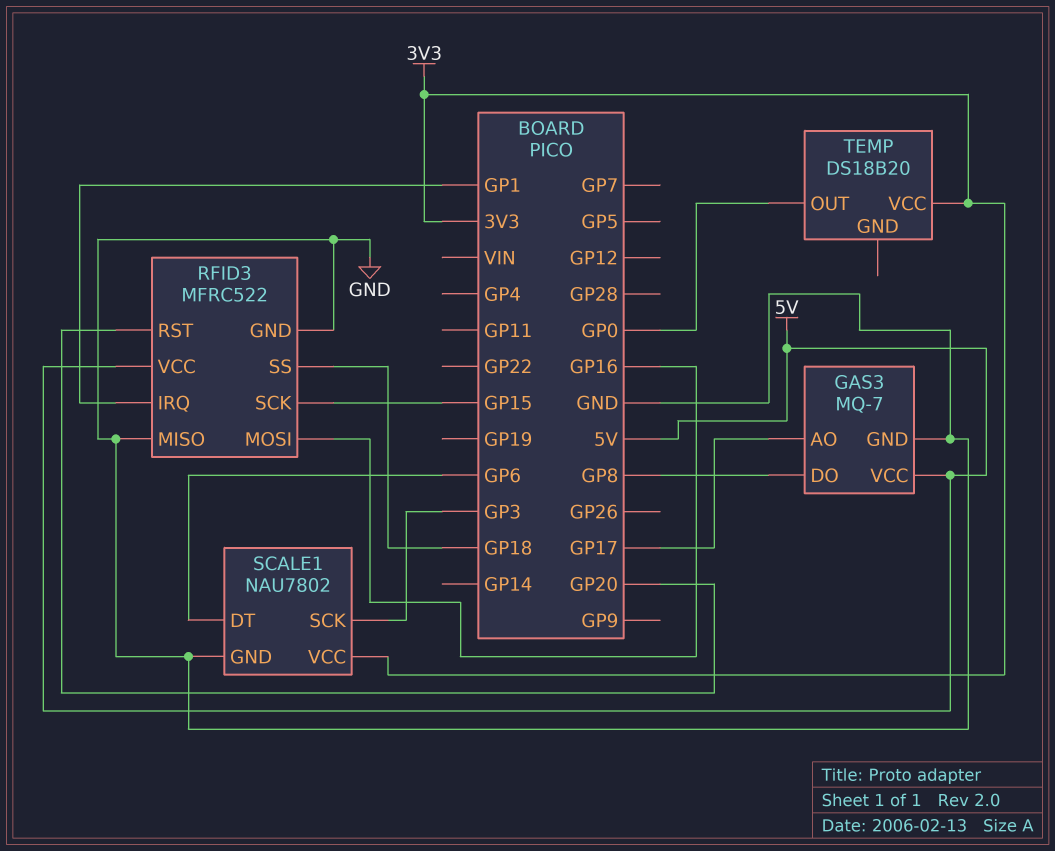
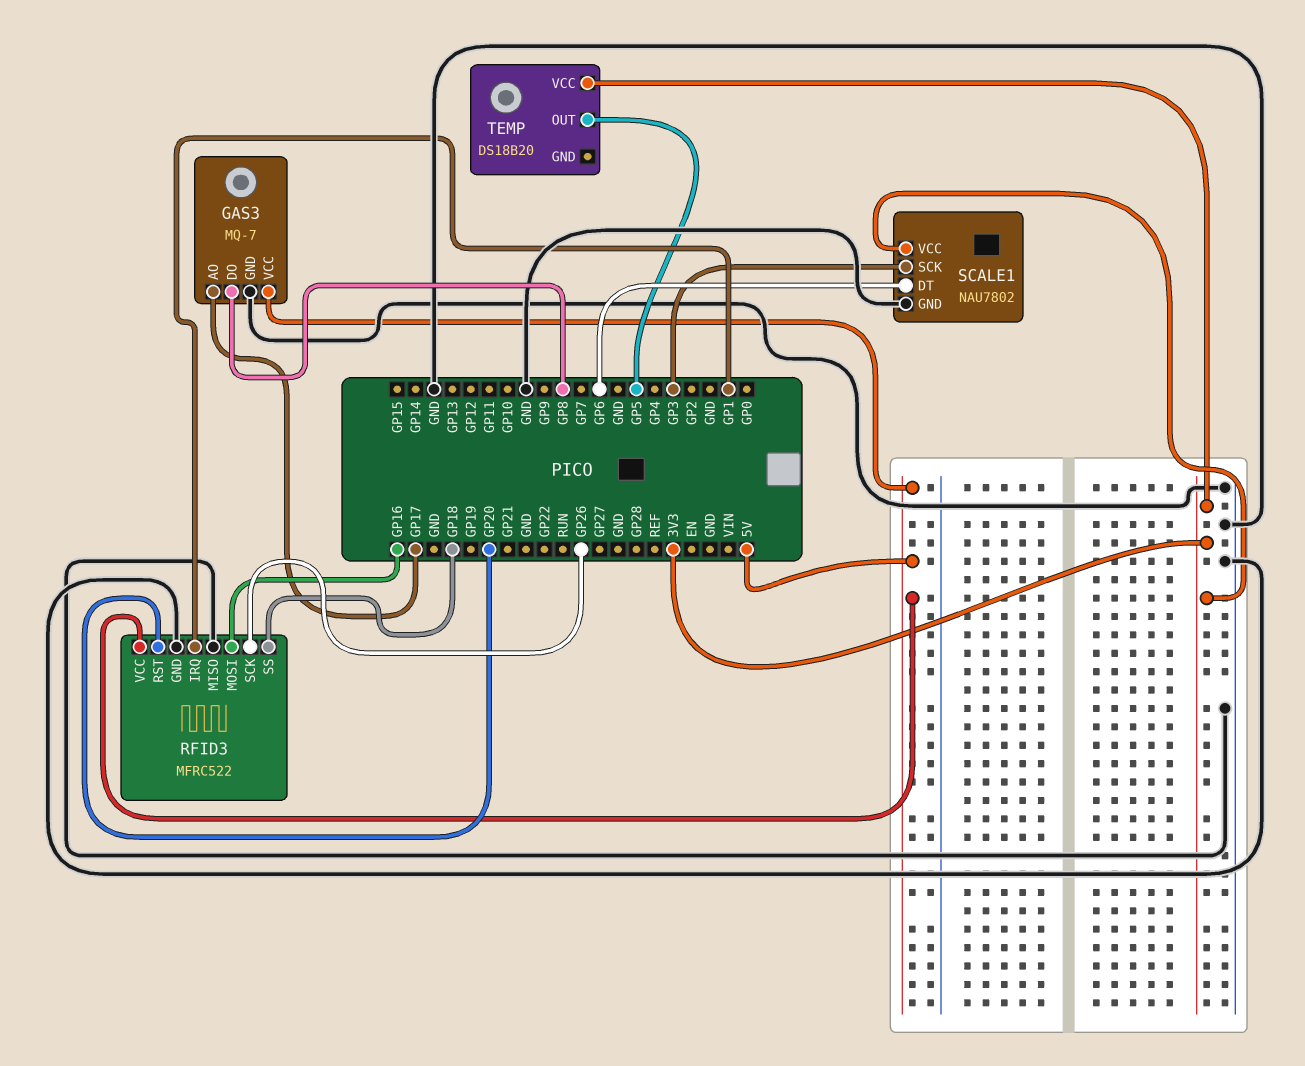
RFID3 pin SCK: GP15 -> GP26
TEMP pin OUT: GP0 -> GP5

